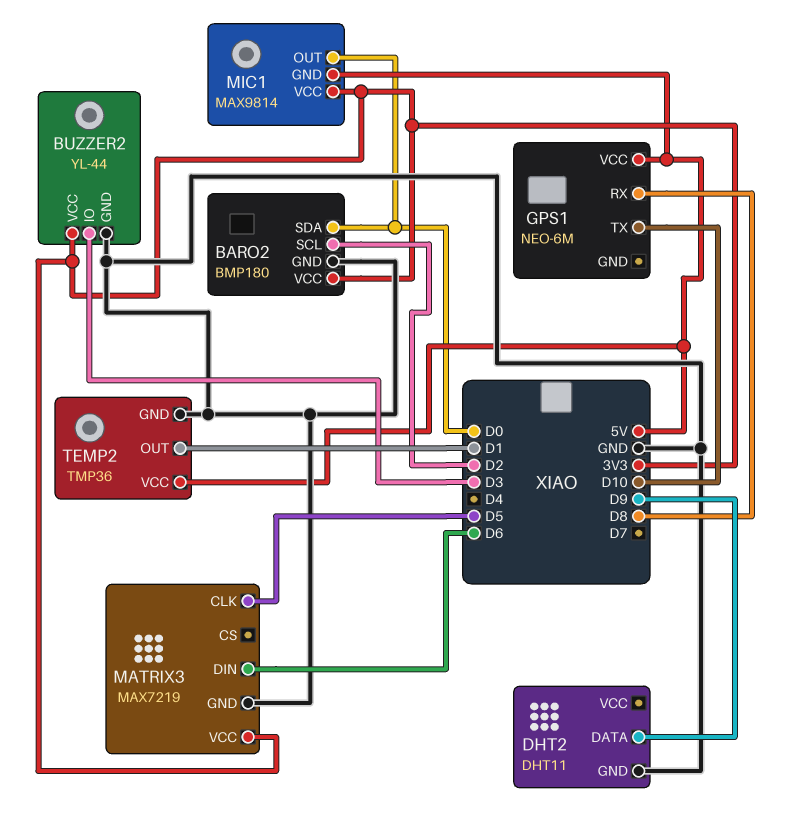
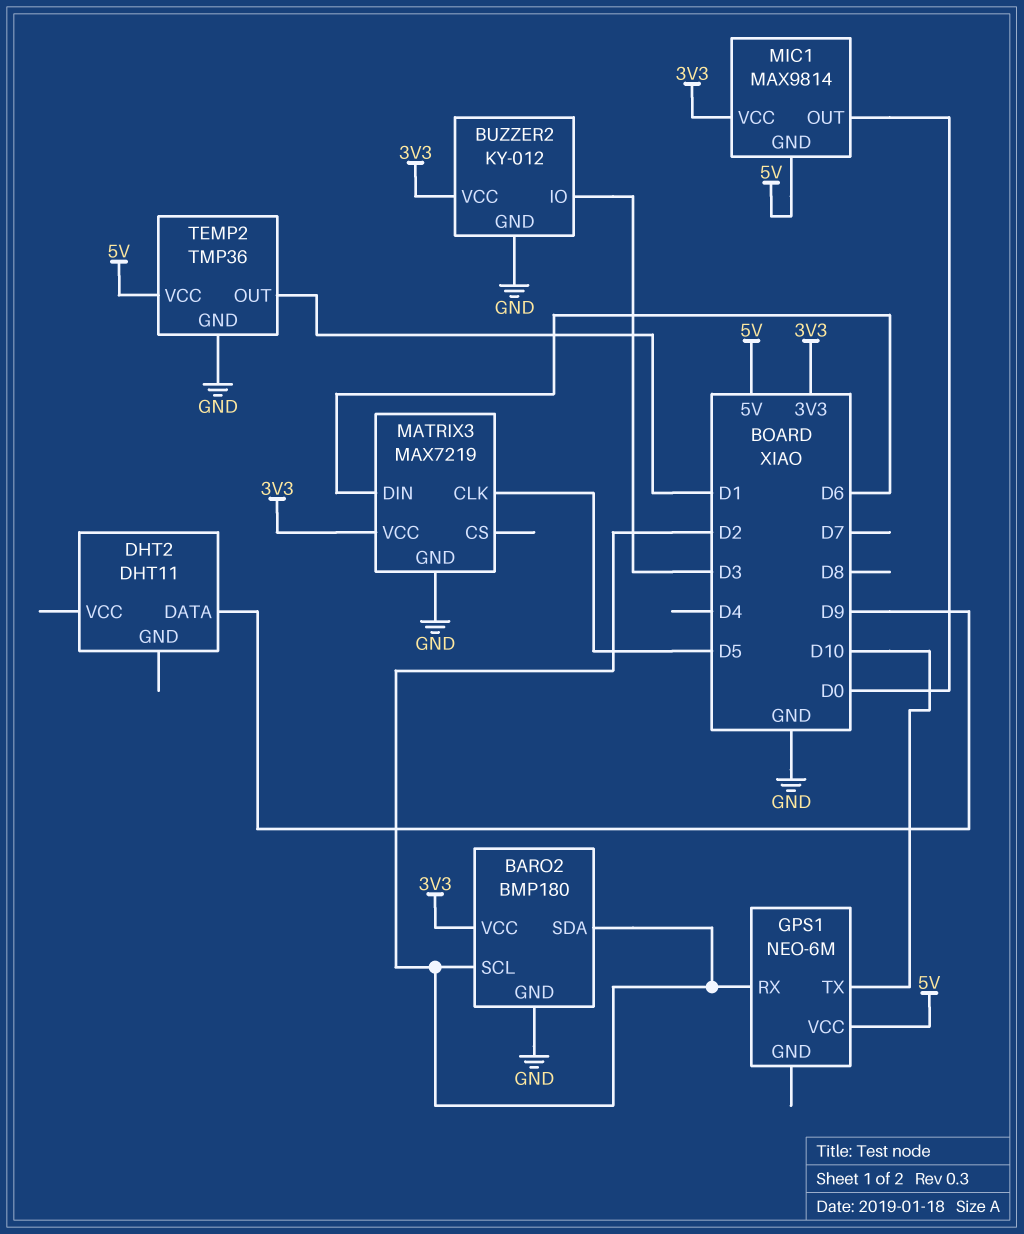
BARO2 pin SDA: D0 -> D2
BUZZER2: YL-44 -> KY-012
DHT2 pin GND: GND -> none
GPS1 pin RX: D8 -> D2

